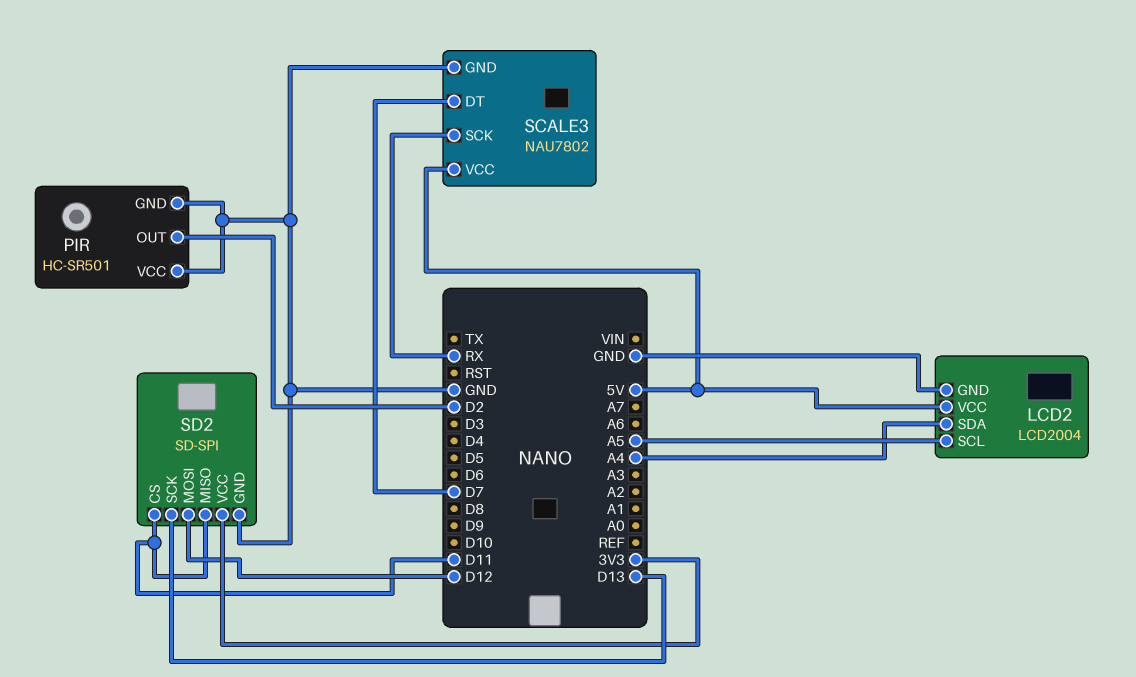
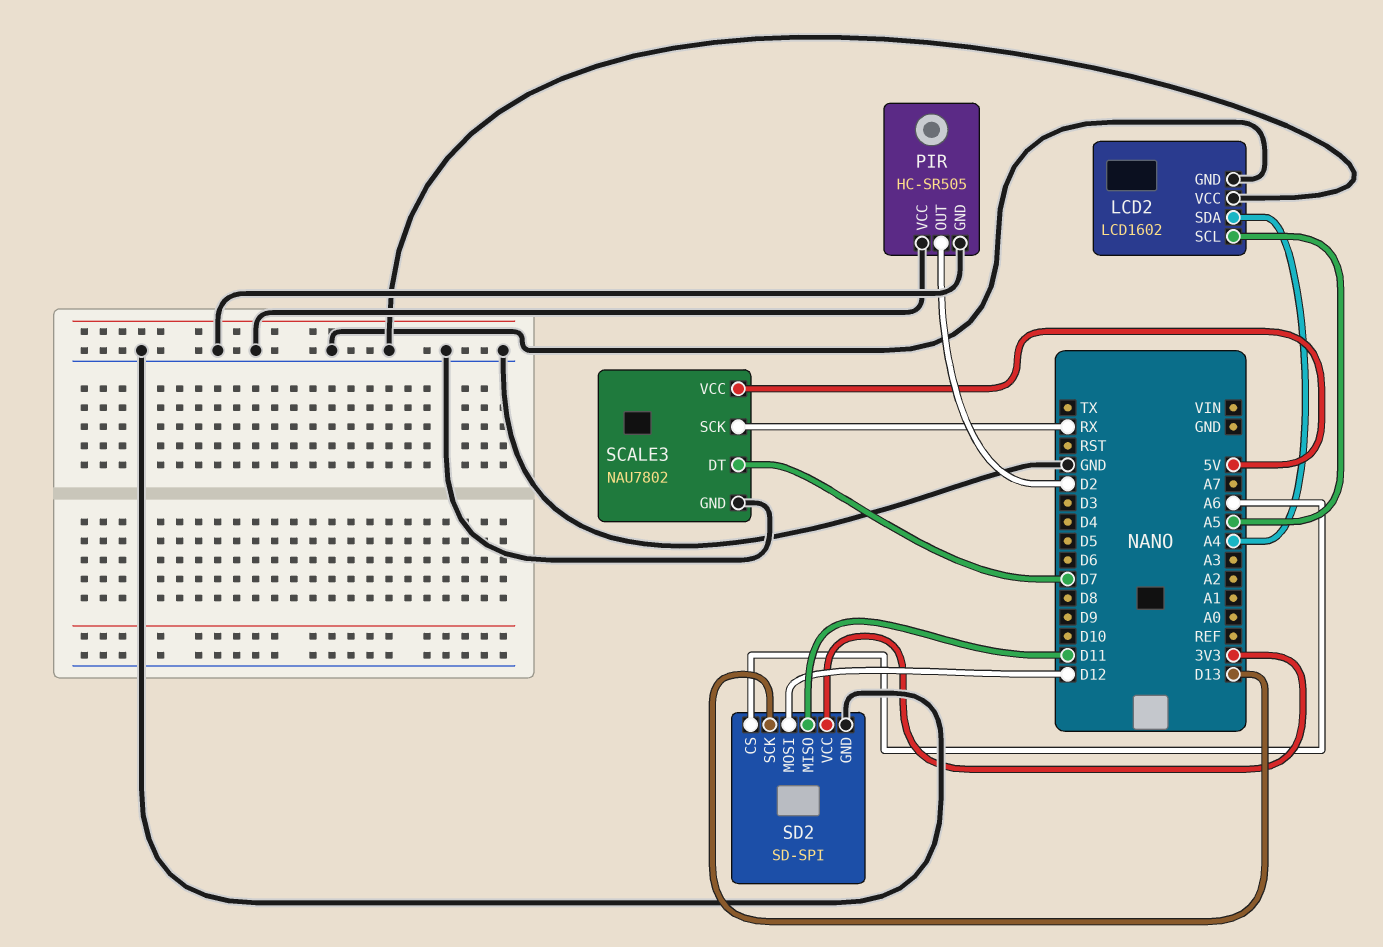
LCD2: LCD2004 -> LCD1602
LCD2 pin VCC: 5V -> GND
PIR: HC-SR501 -> HC-SR505
SD2 pin CS: D11 -> A6

